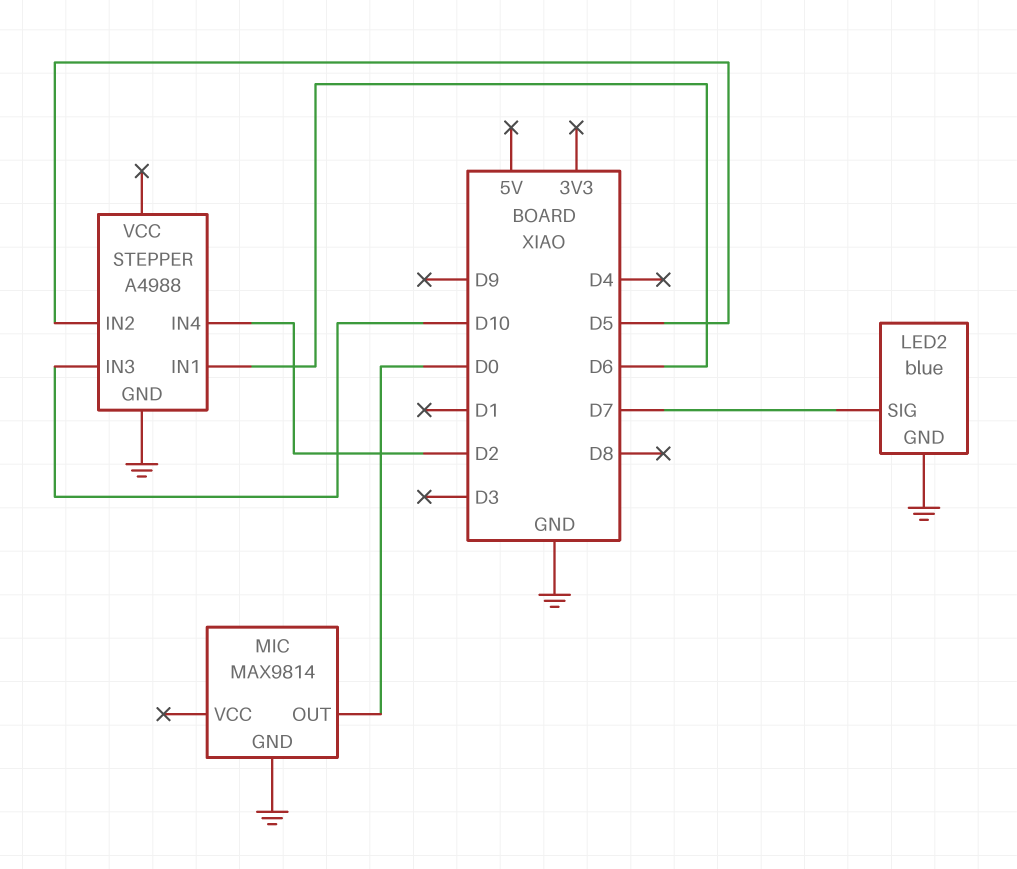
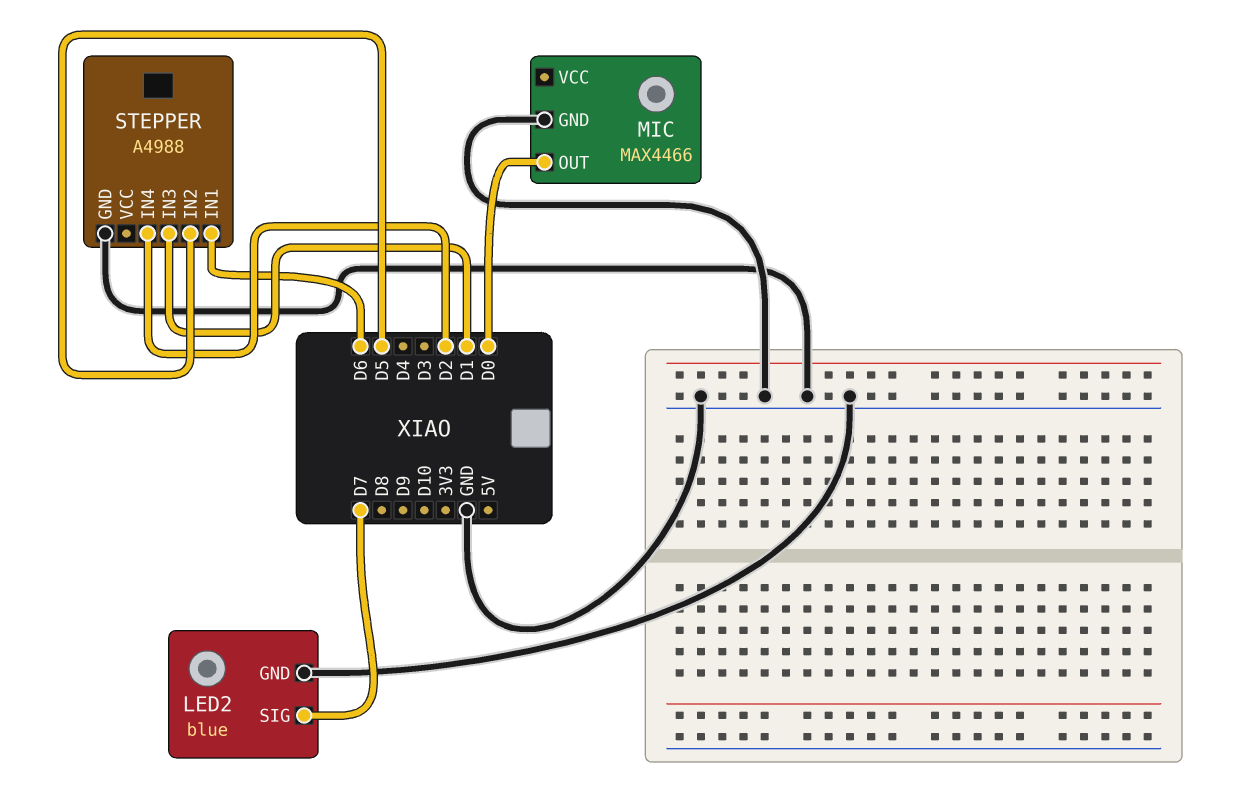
MIC: MAX9814 -> MAX4466
STEPPER pin IN3: D10 -> D1

